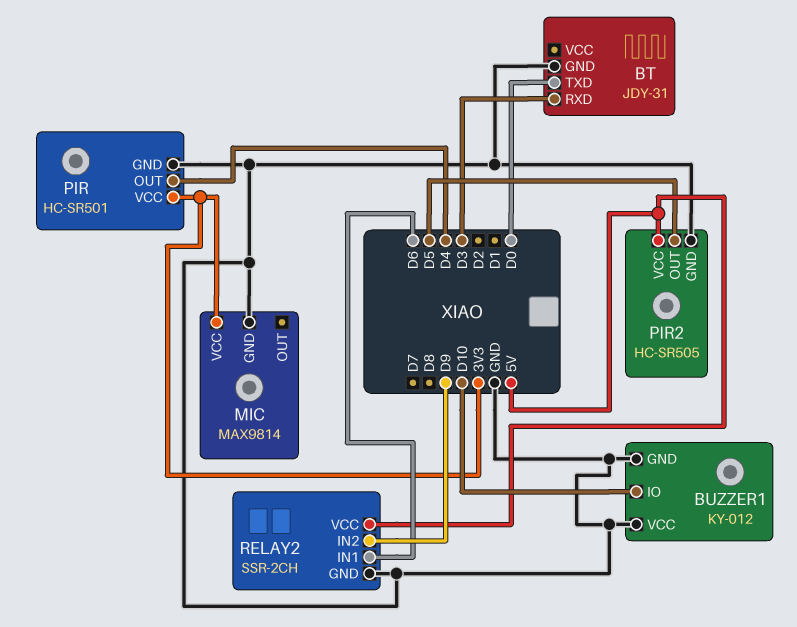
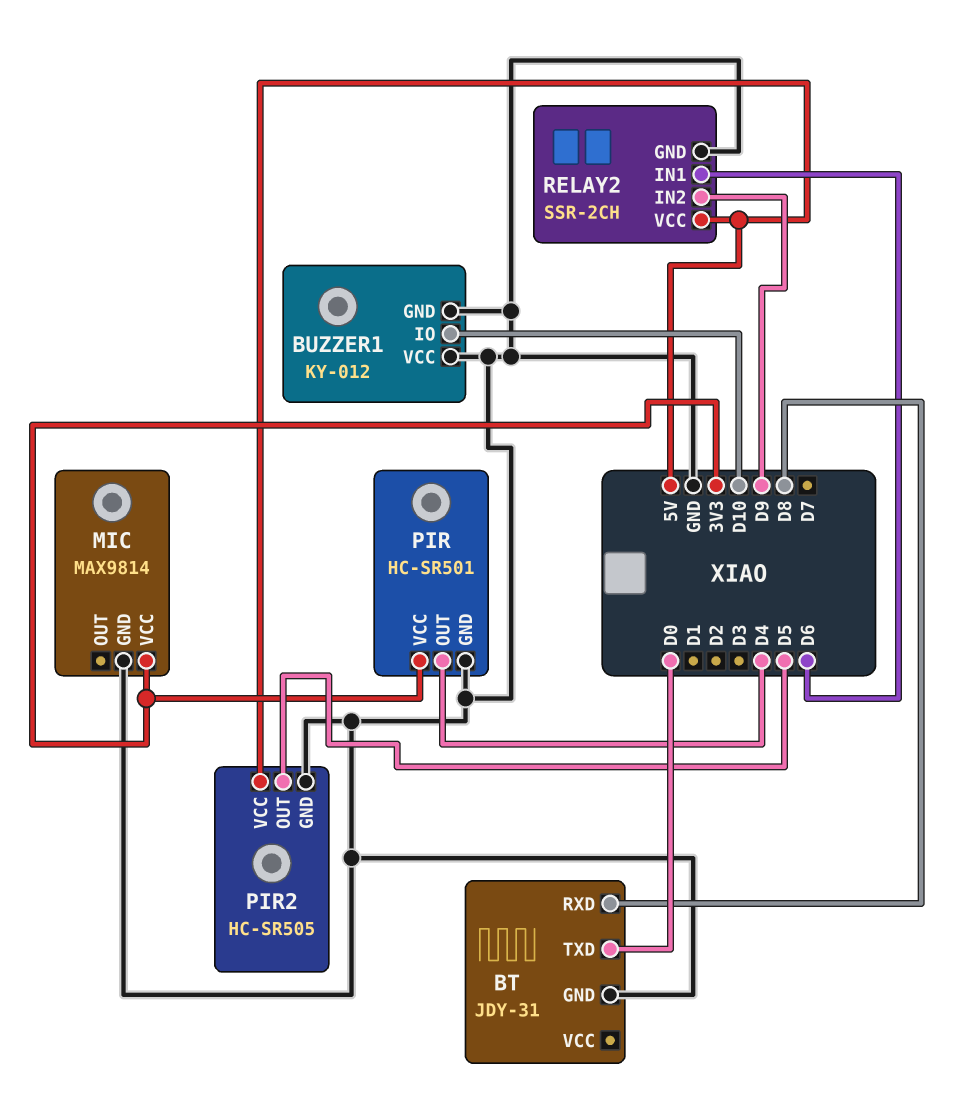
BT pin RXD: D3 -> D8

